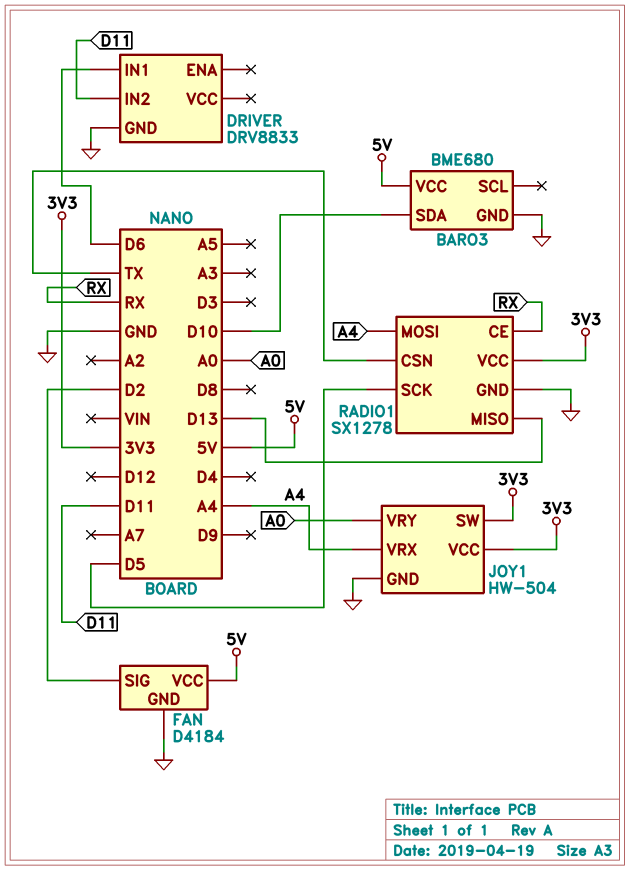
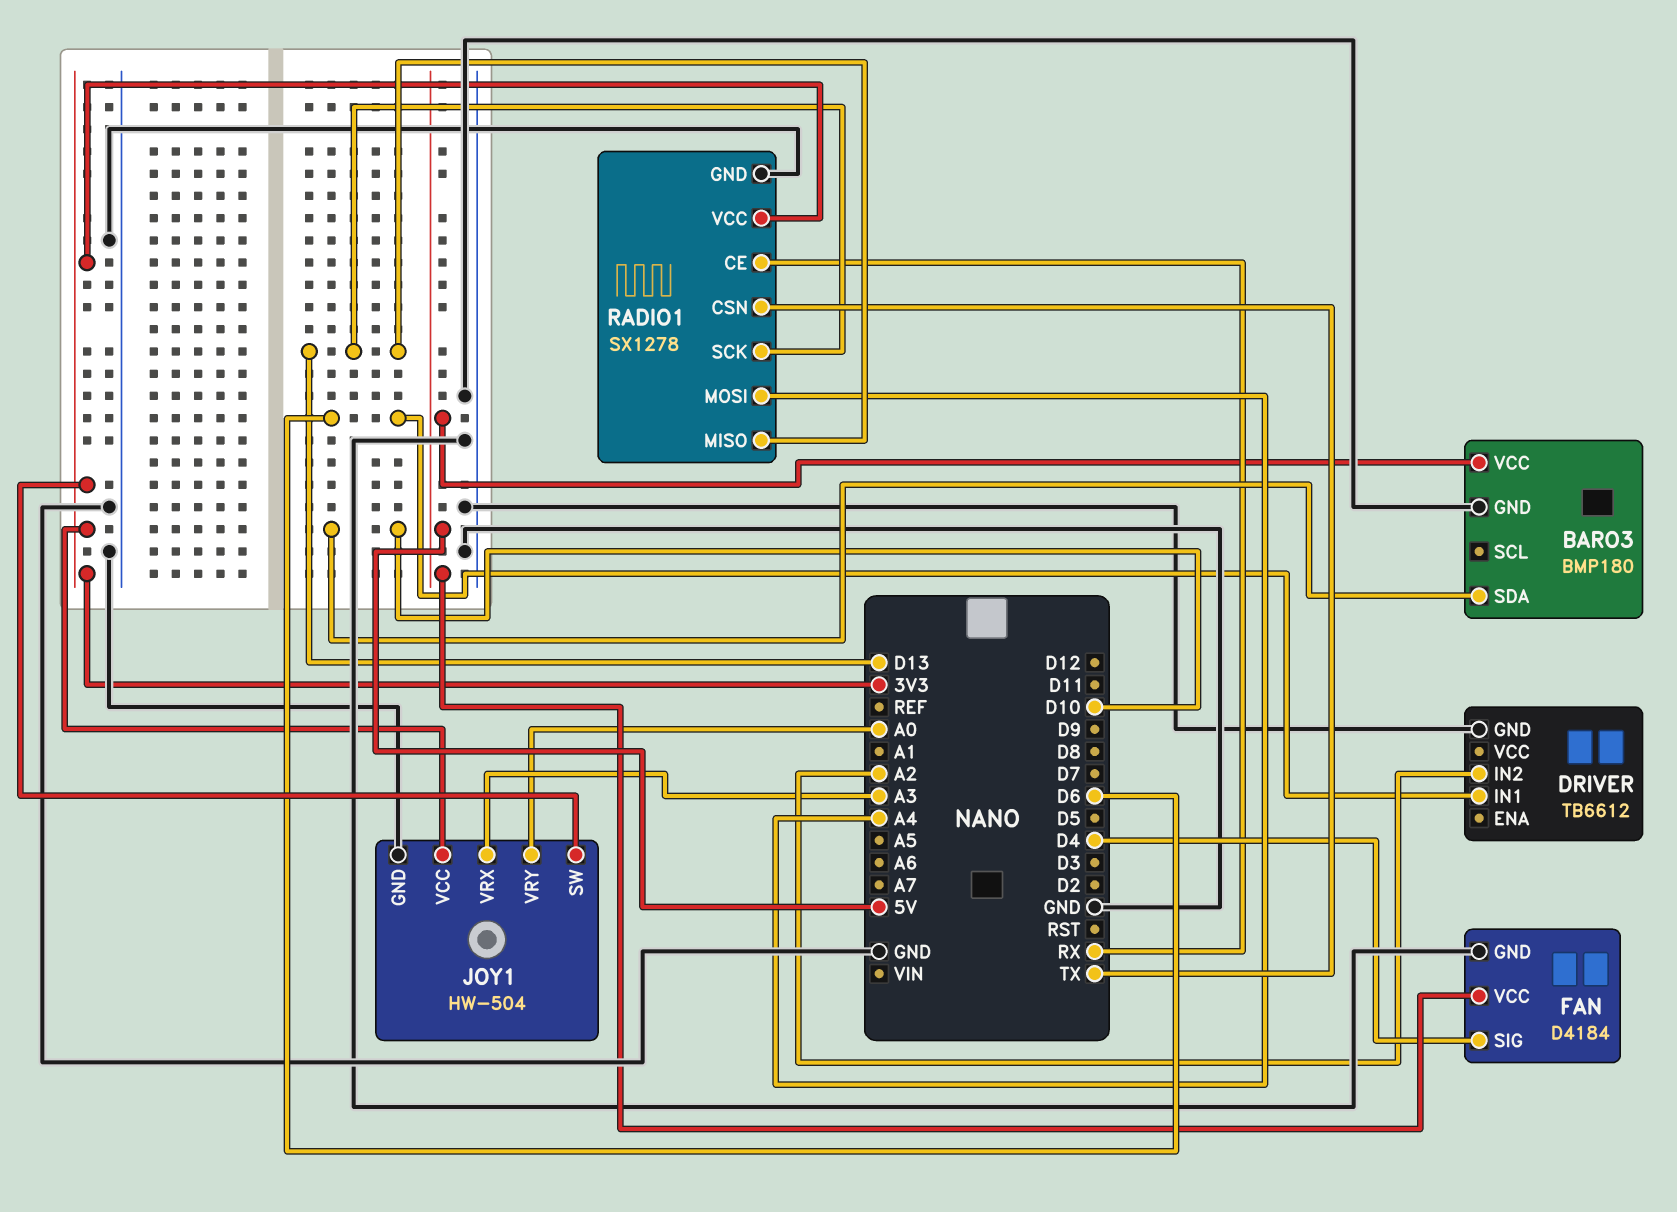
BARO3: BME680 -> BMP180
DRIVER: DRV8833 -> TB6612
DRIVER pin IN2: D11 -> A2
FAN pin SIG: D2 -> D4
JOY1 pin VRX: A4 -> A3
RADIO1 pin SCK: D5 -> D13

